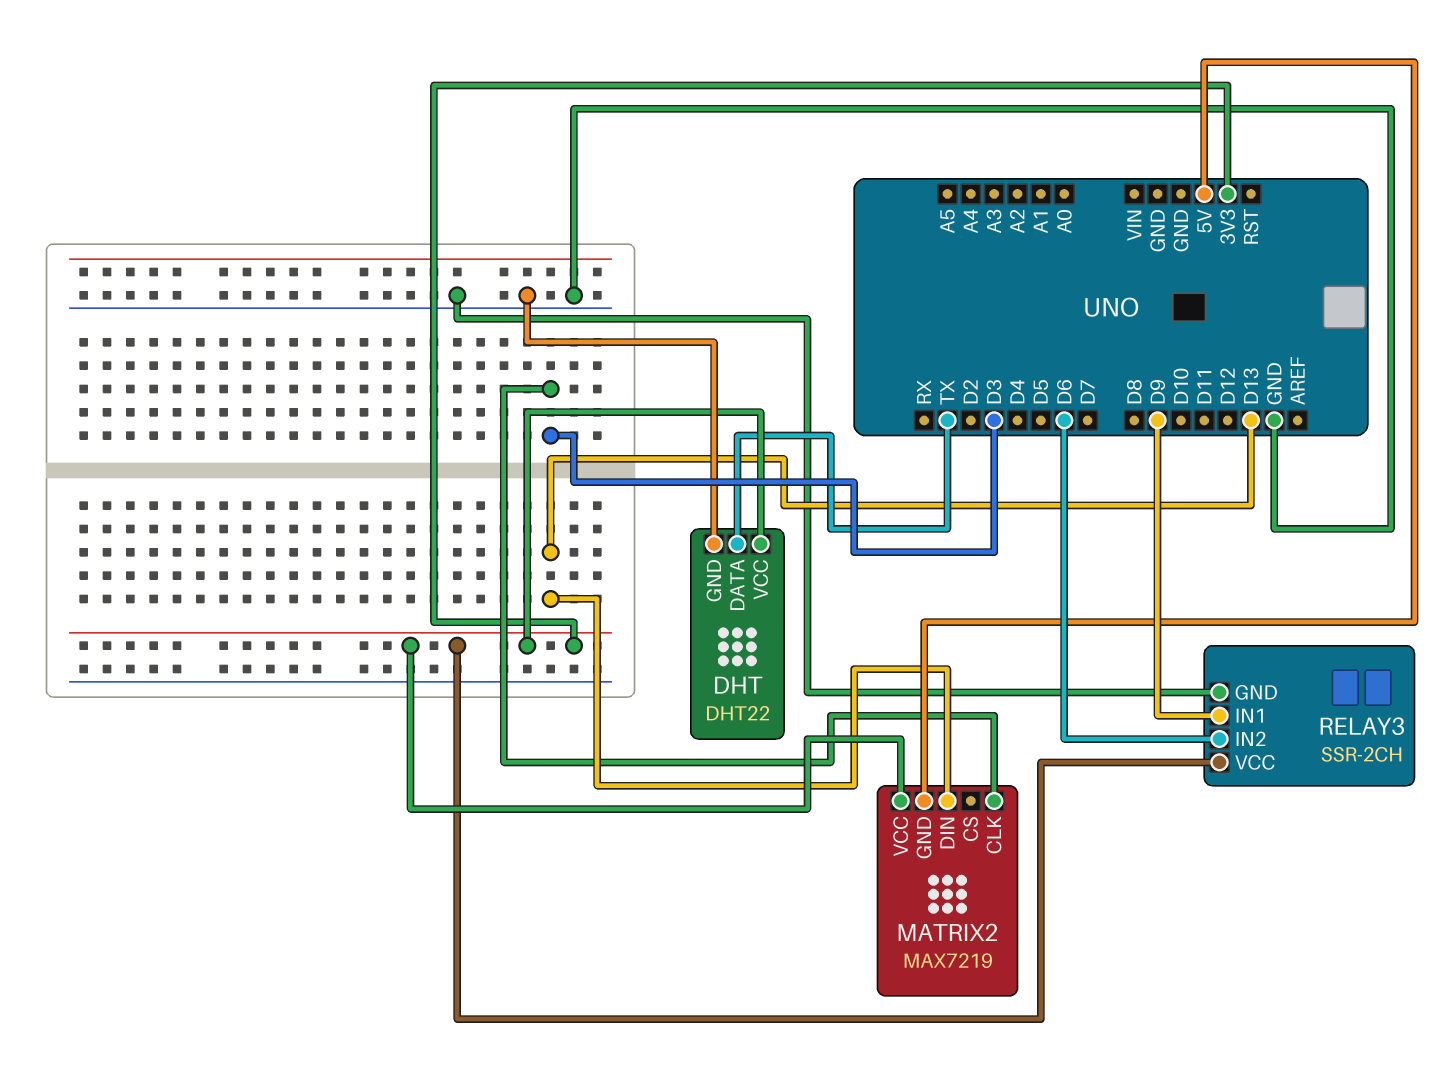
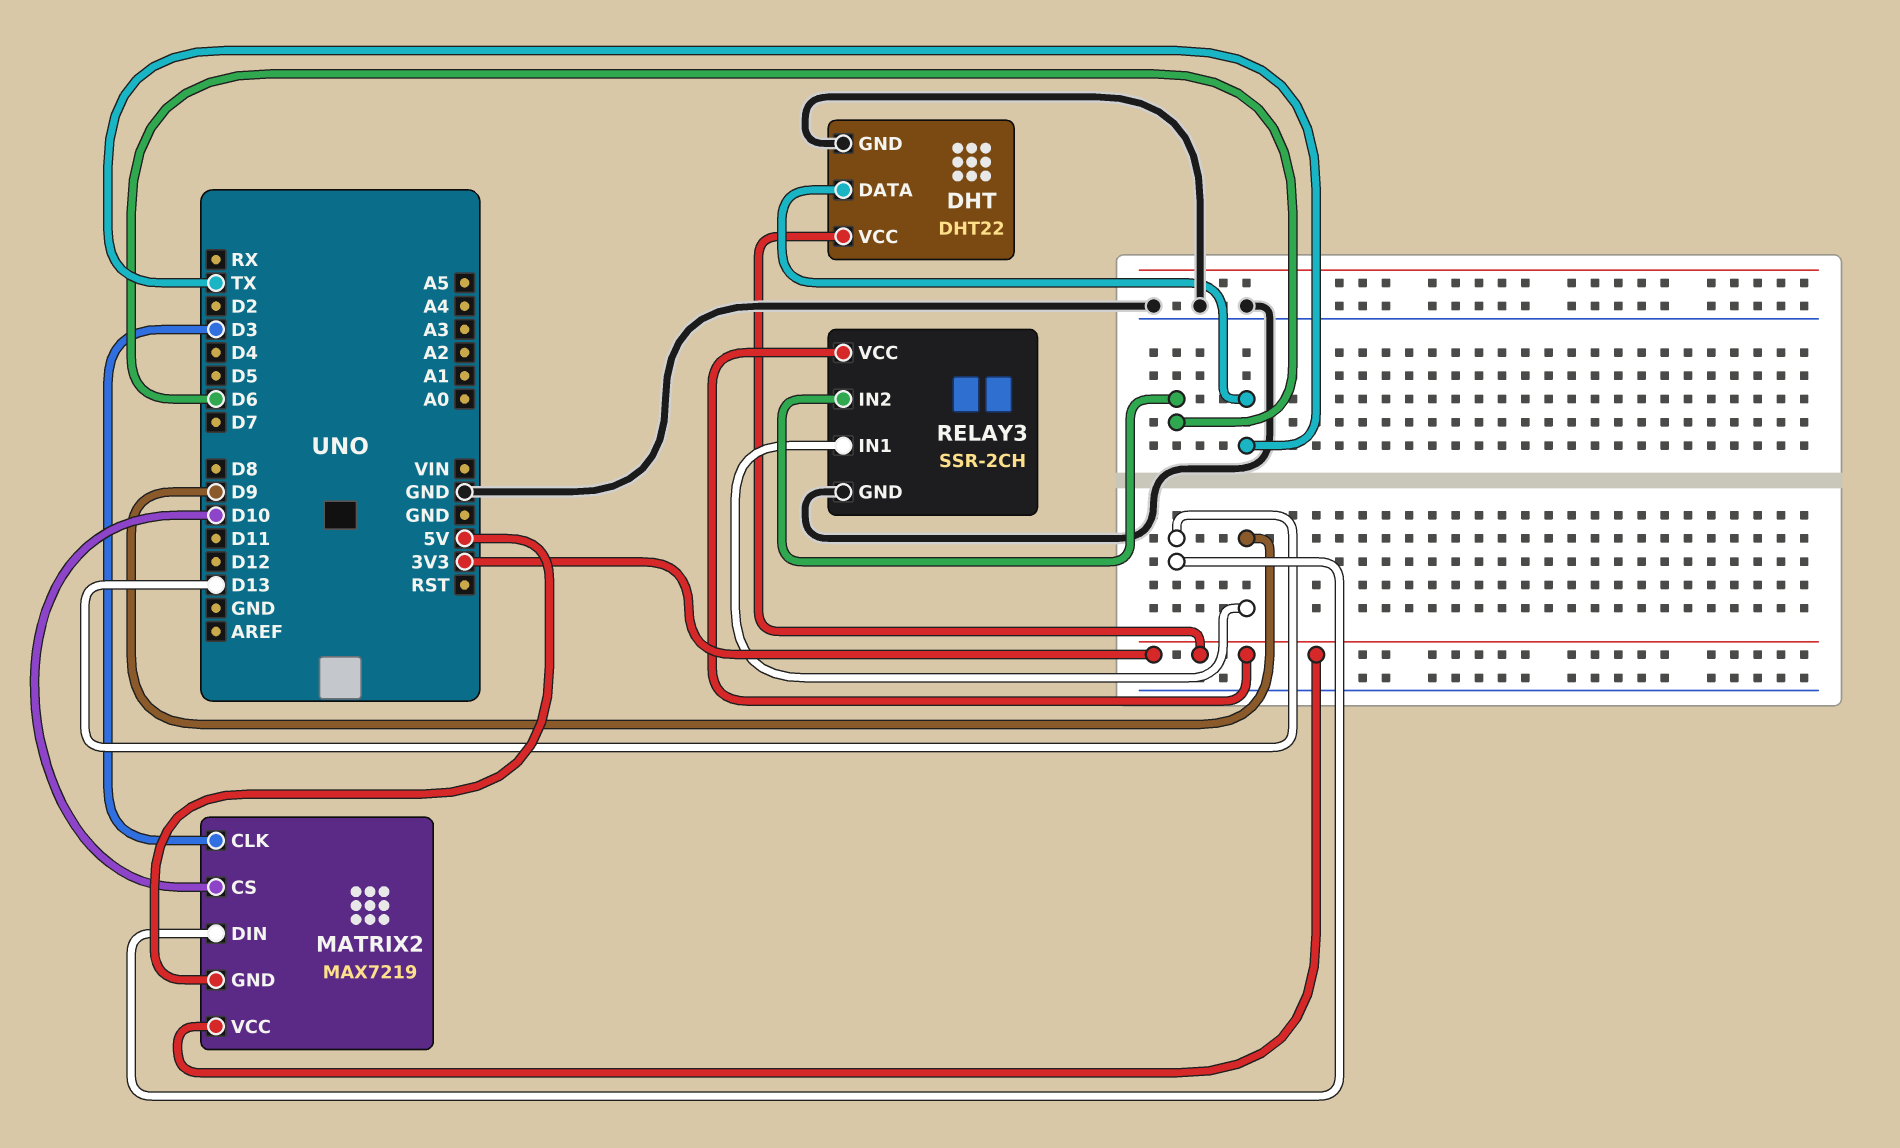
MATRIX2 pin CS: none -> D10

